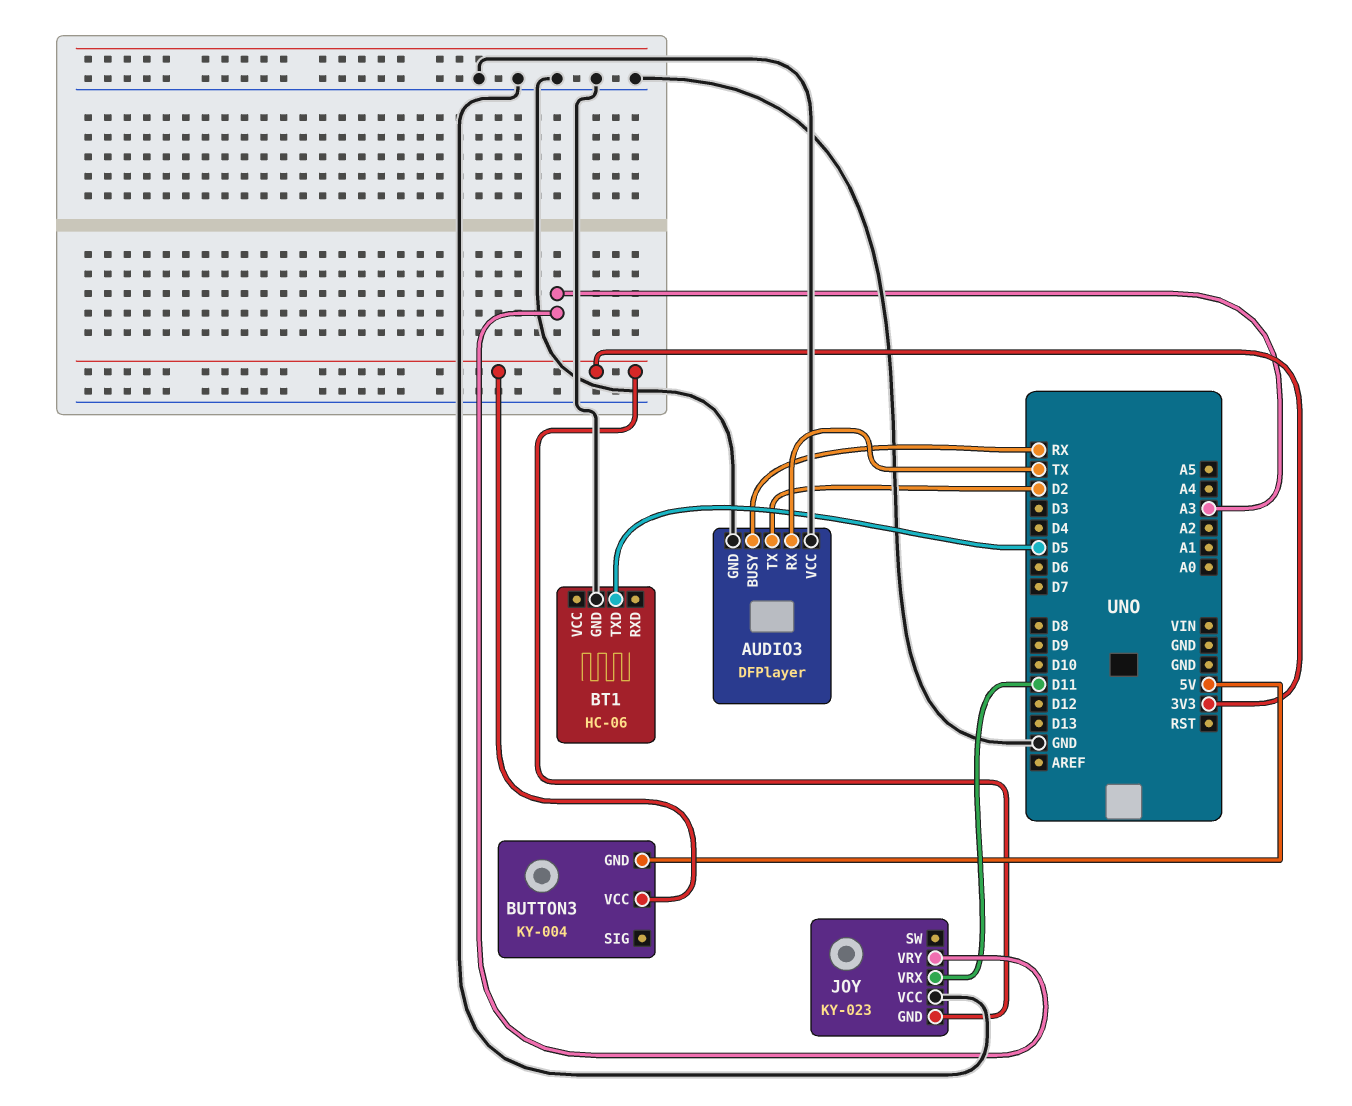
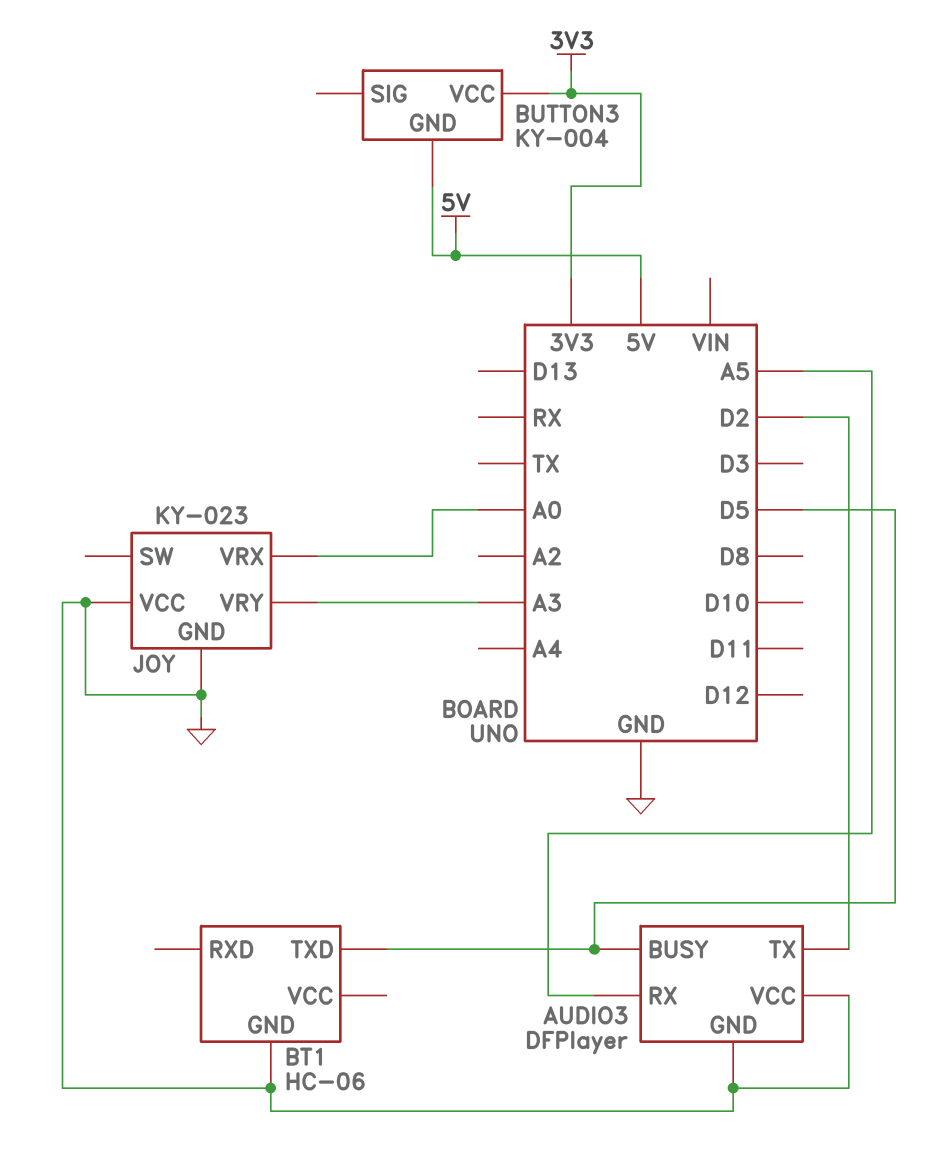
AUDIO3 pin BUSY: RX -> D5
AUDIO3 pin RX: TX -> A5
JOY pin GND: 3V3 -> GND
JOY pin VRX: D11 -> A0

